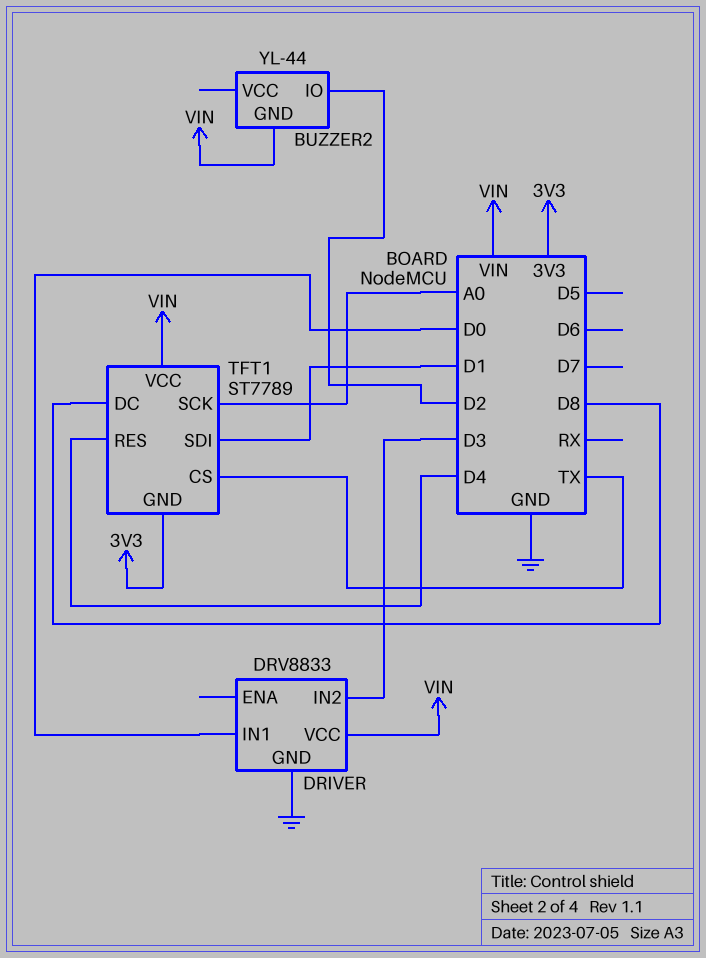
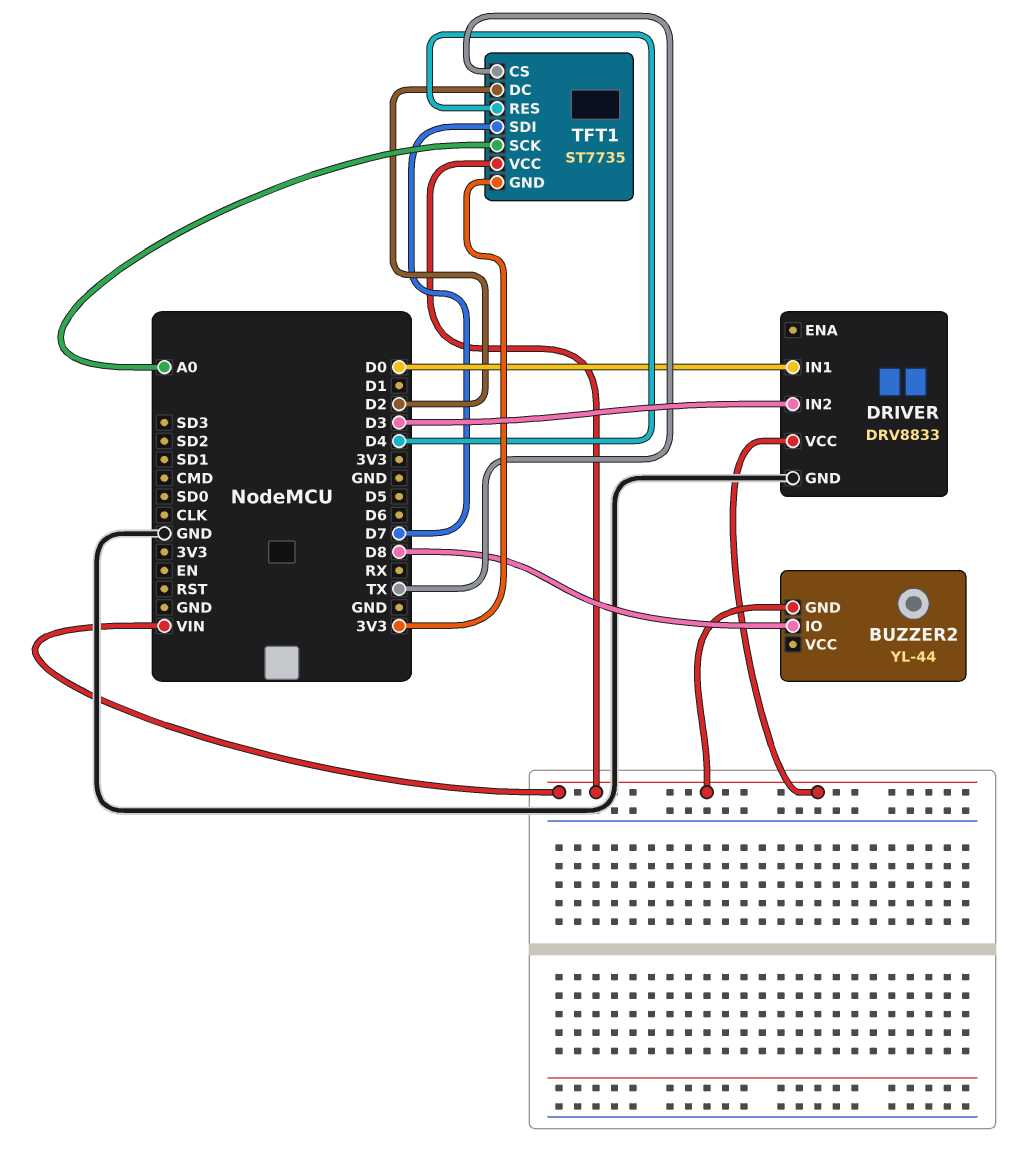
BUZZER2 pin IO: D2 -> D8
TFT1: ST7789 -> ST7735
TFT1 pin DC: D8 -> D2
TFT1 pin SDI: D1 -> D7

